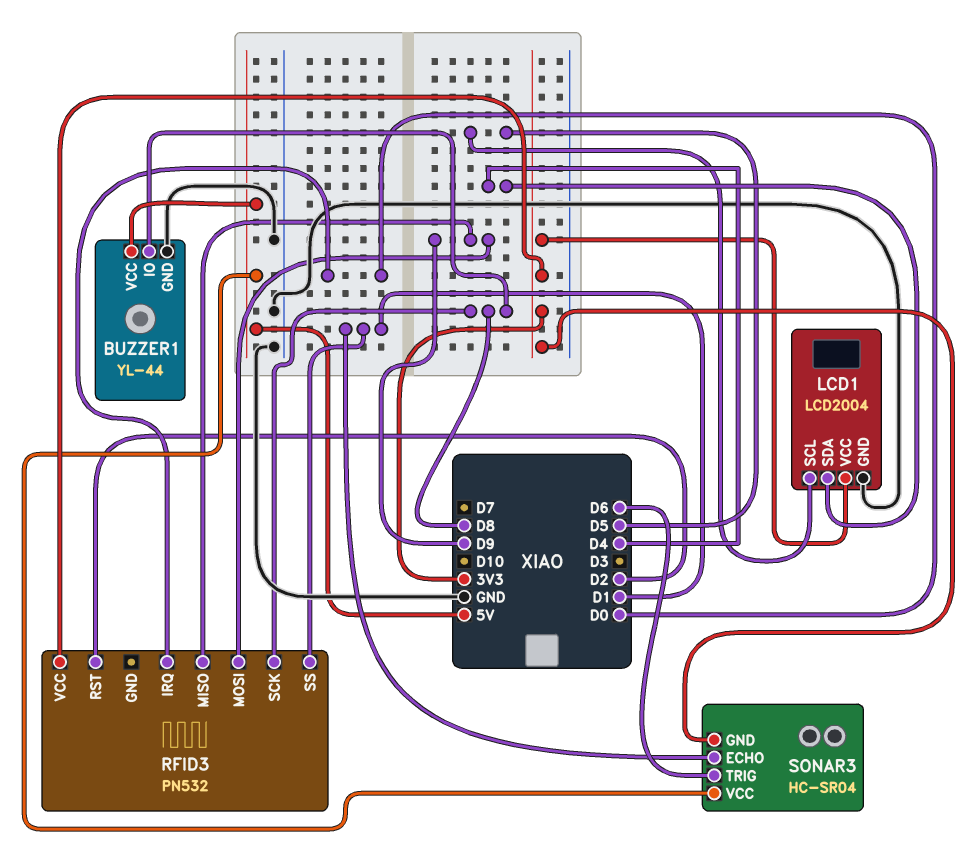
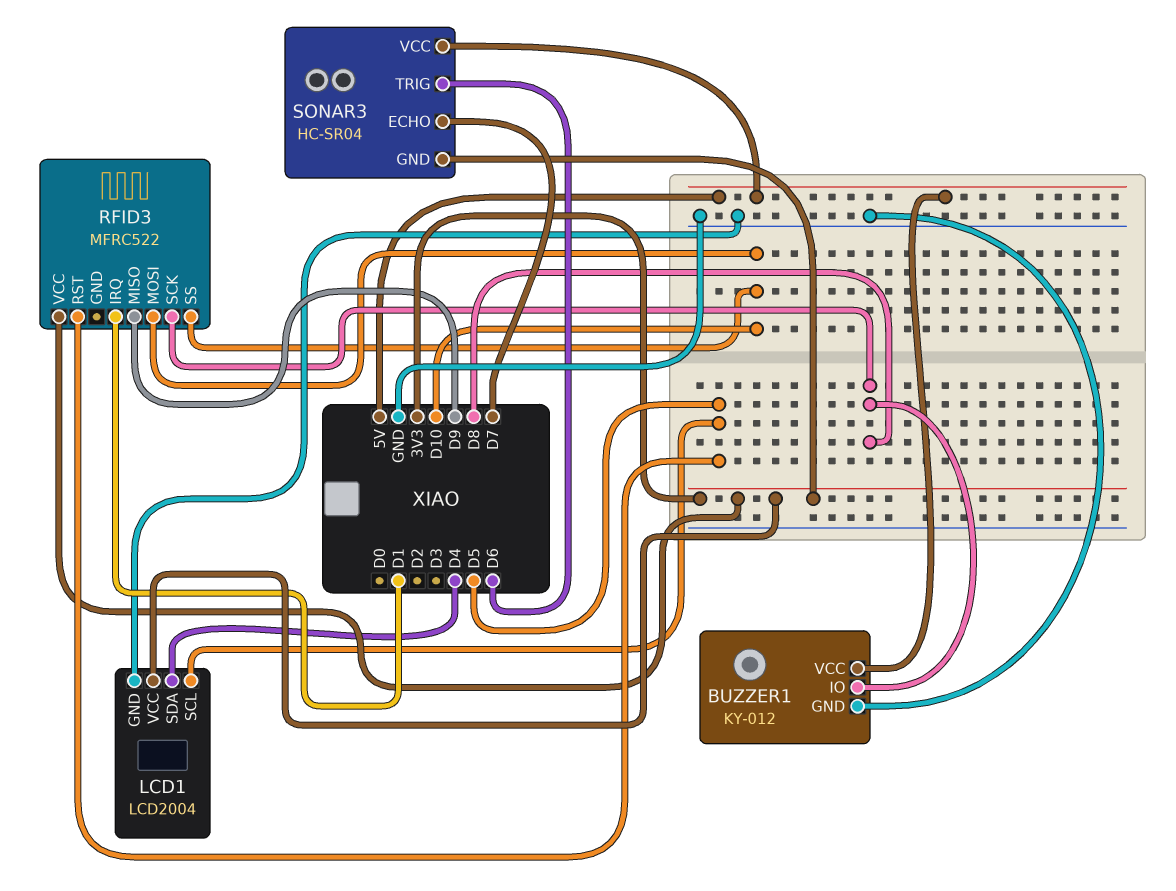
BUZZER1: YL-44 -> KY-012
RFID3: PN532 -> MFRC522
RFID3 pin IRQ: D0 -> D1
RFID3 pin MOSI: D9 -> D10
RFID3 pin RST: D2 -> D5
RFID3 pin SS: D1 -> D10
SONAR3 pin ECHO: D1 -> D7

